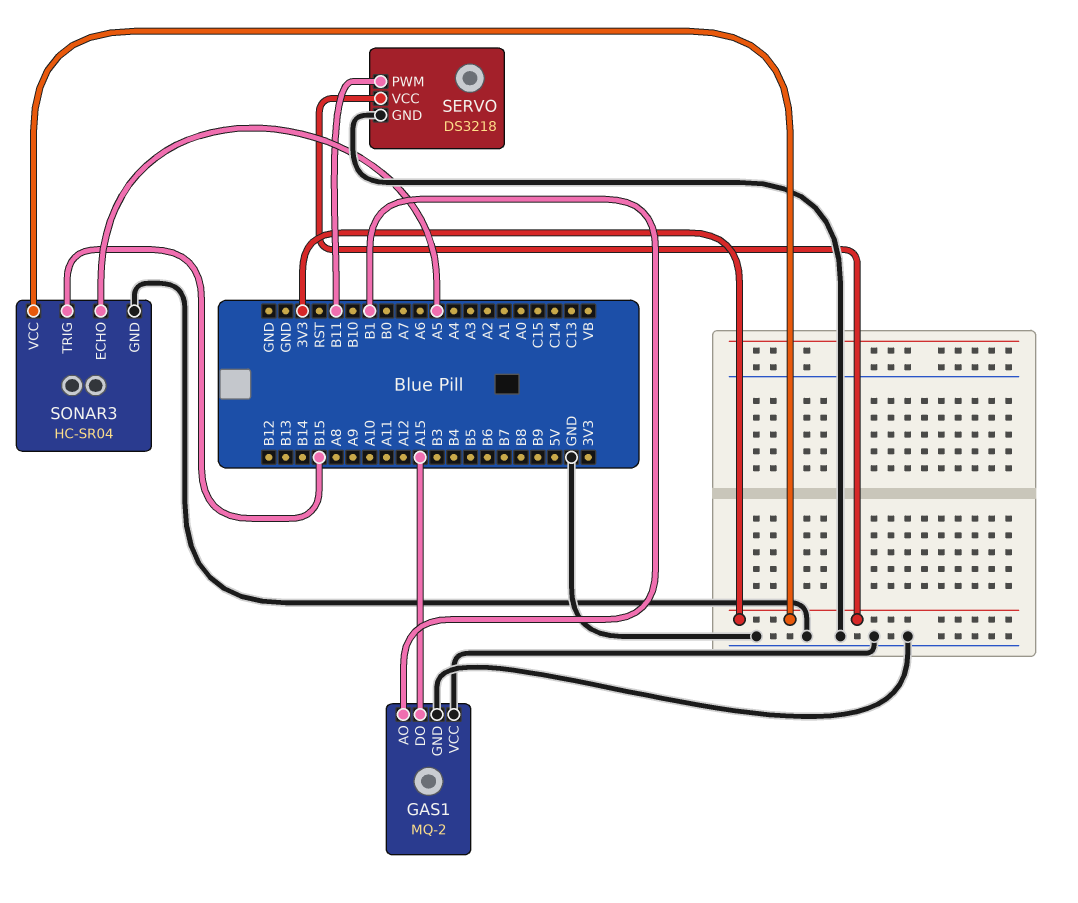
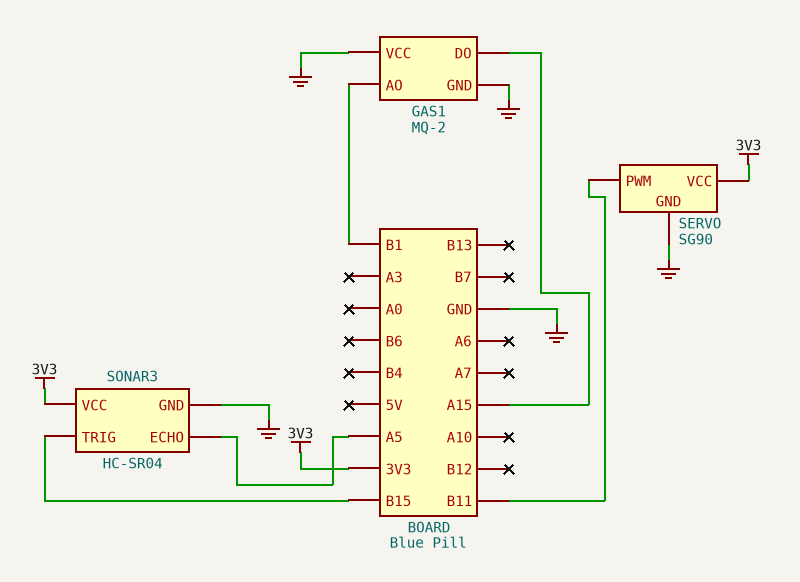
SERVO: DS3218 -> SG90

